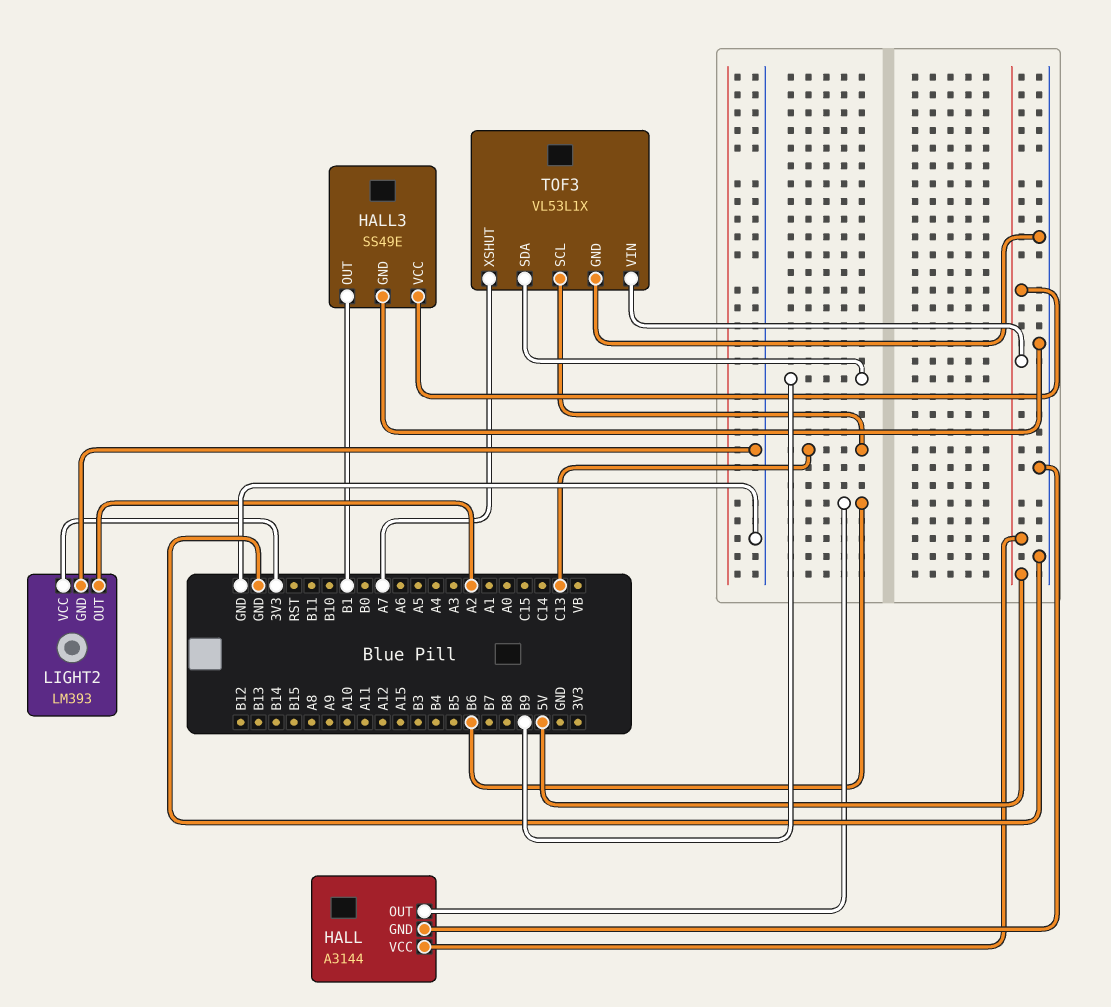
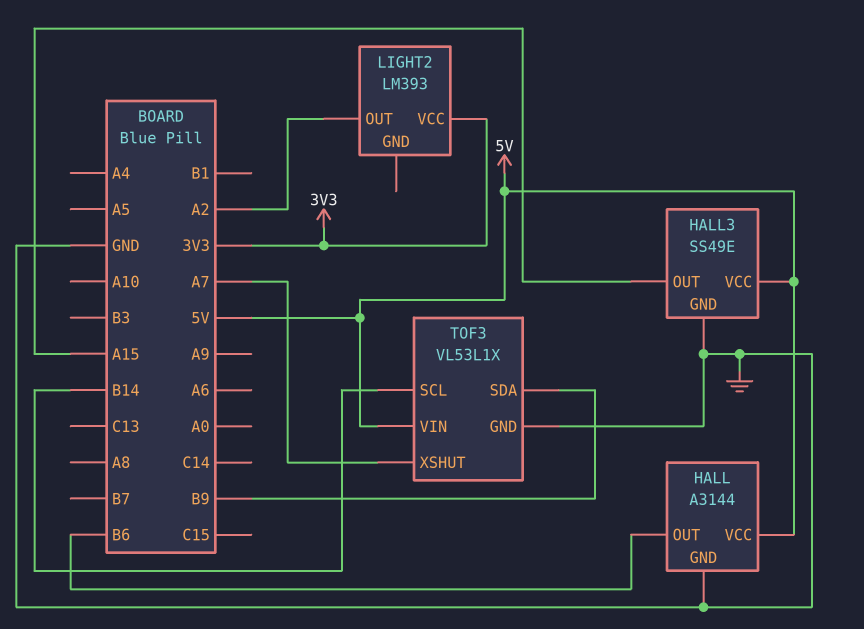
HALL3 pin OUT: B1 -> A15
LIGHT2 pin GND: GND -> none
TOF3 pin SCL: C13 -> B14

